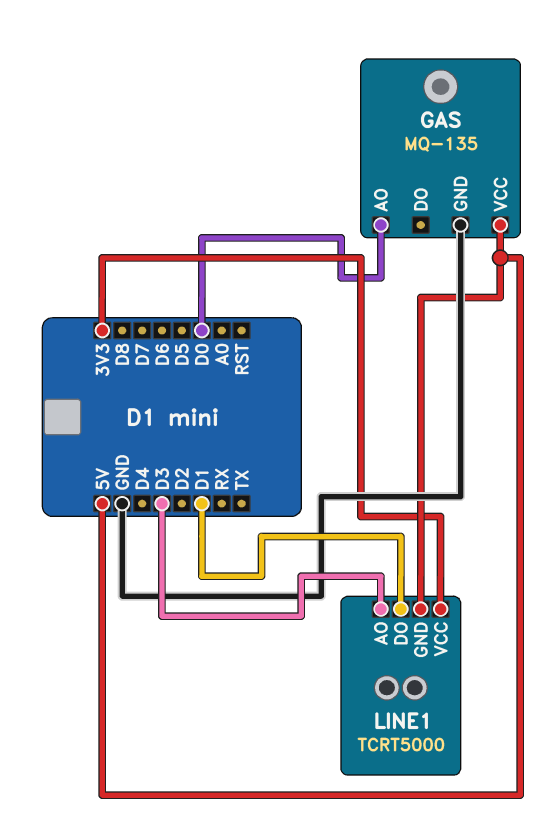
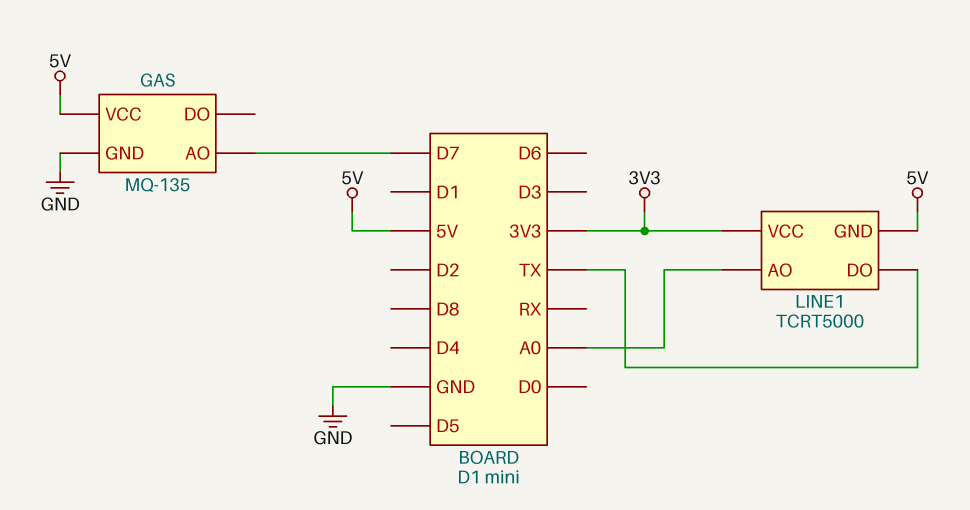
GAS pin AO: D0 -> D7
LINE1 pin AO: D3 -> A0
LINE1 pin DO: D1 -> TX

